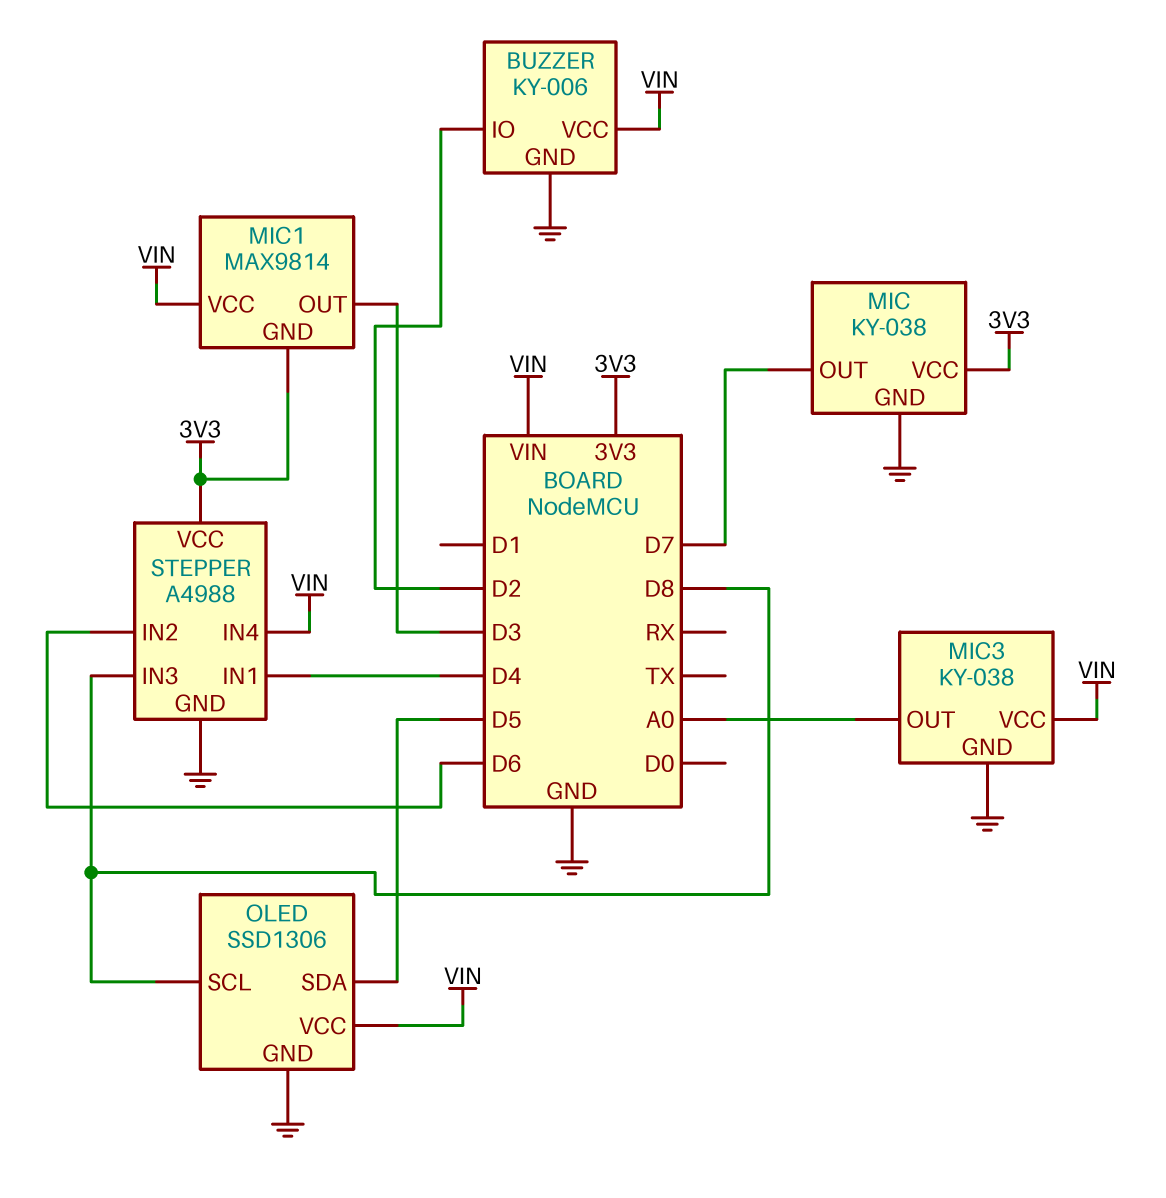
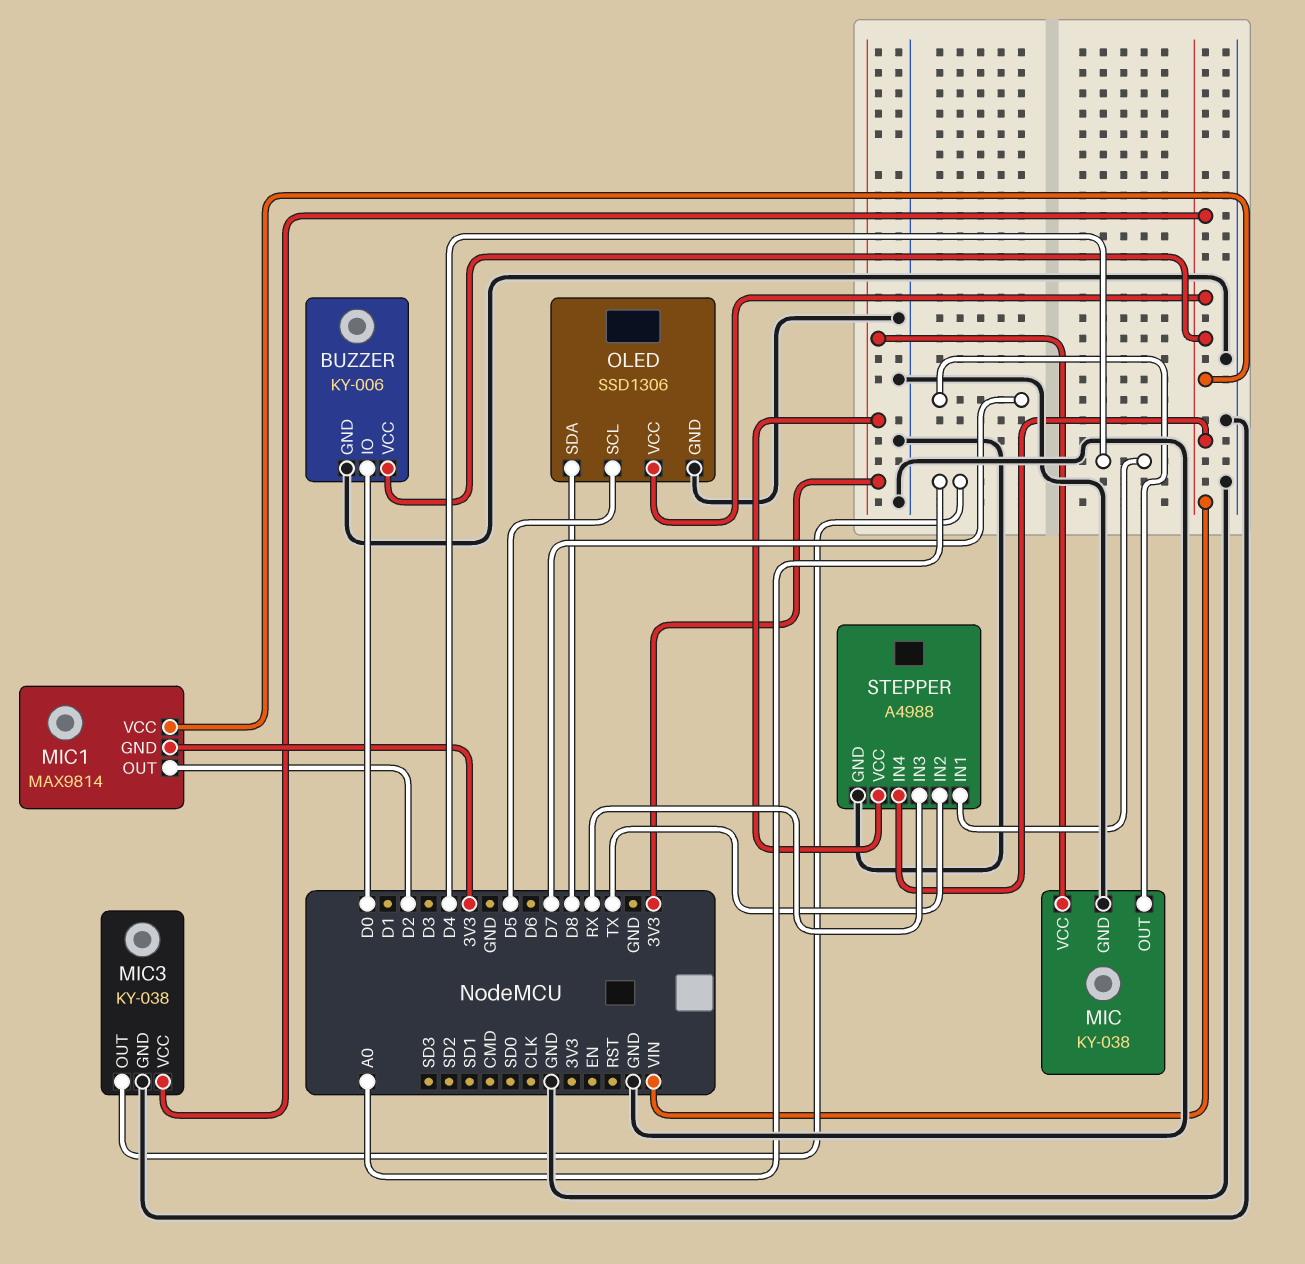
BUZZER pin IO: D2 -> D0
MIC1 pin OUT: D3 -> D2
OLED pin SCL: D8 -> D5
OLED pin SDA: D5 -> D8
STEPPER pin IN2: D6 -> TX
STEPPER pin IN3: D8 -> RX

